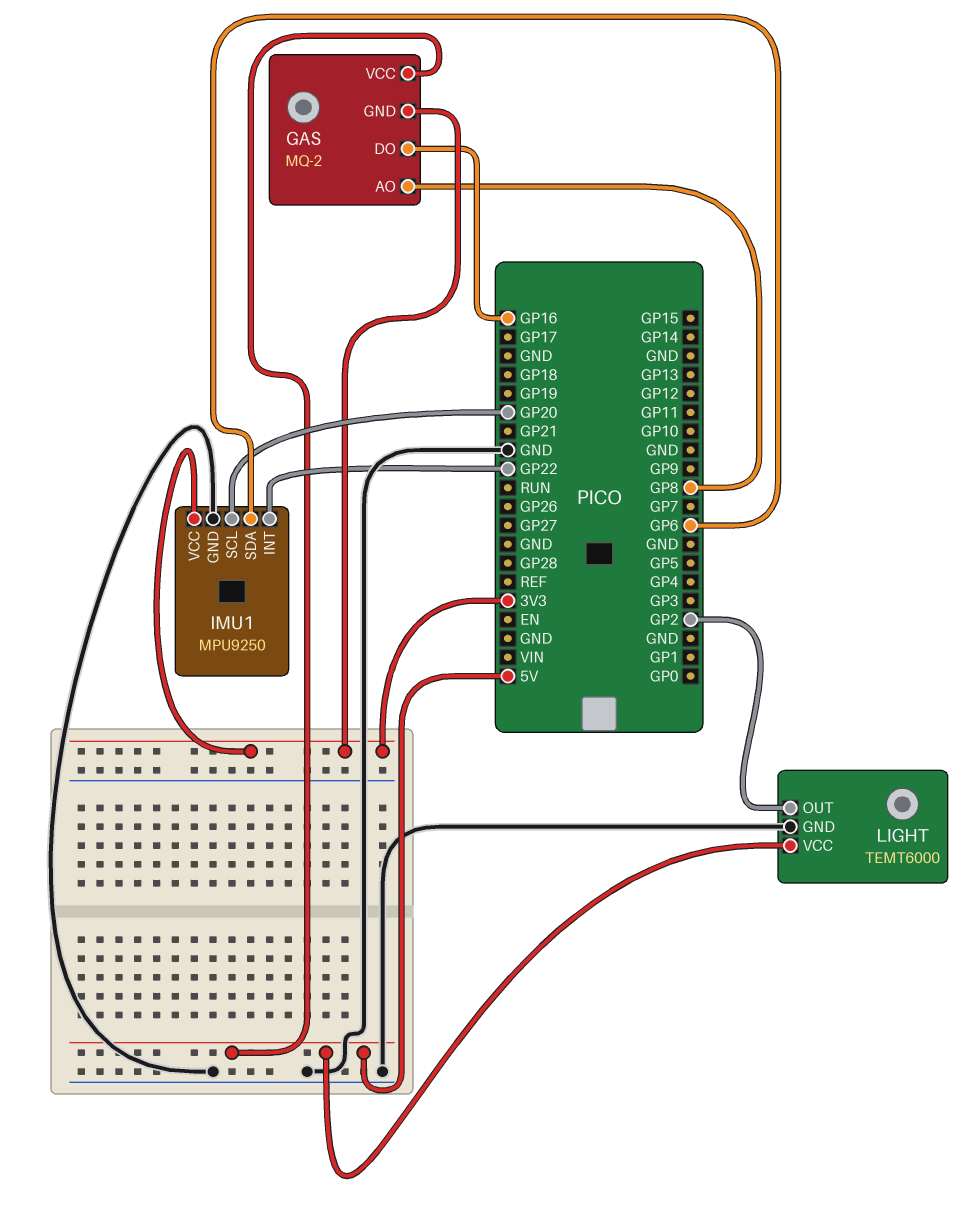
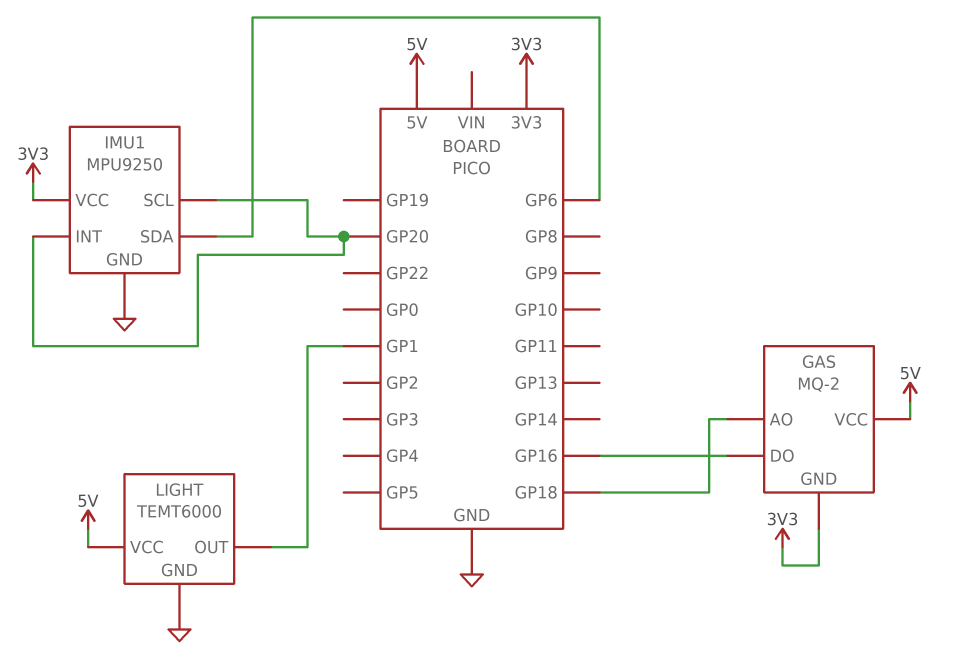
GAS pin AO: GP8 -> GP18
IMU1 pin INT: GP22 -> GP20
LIGHT pin OUT: GP2 -> GP1

